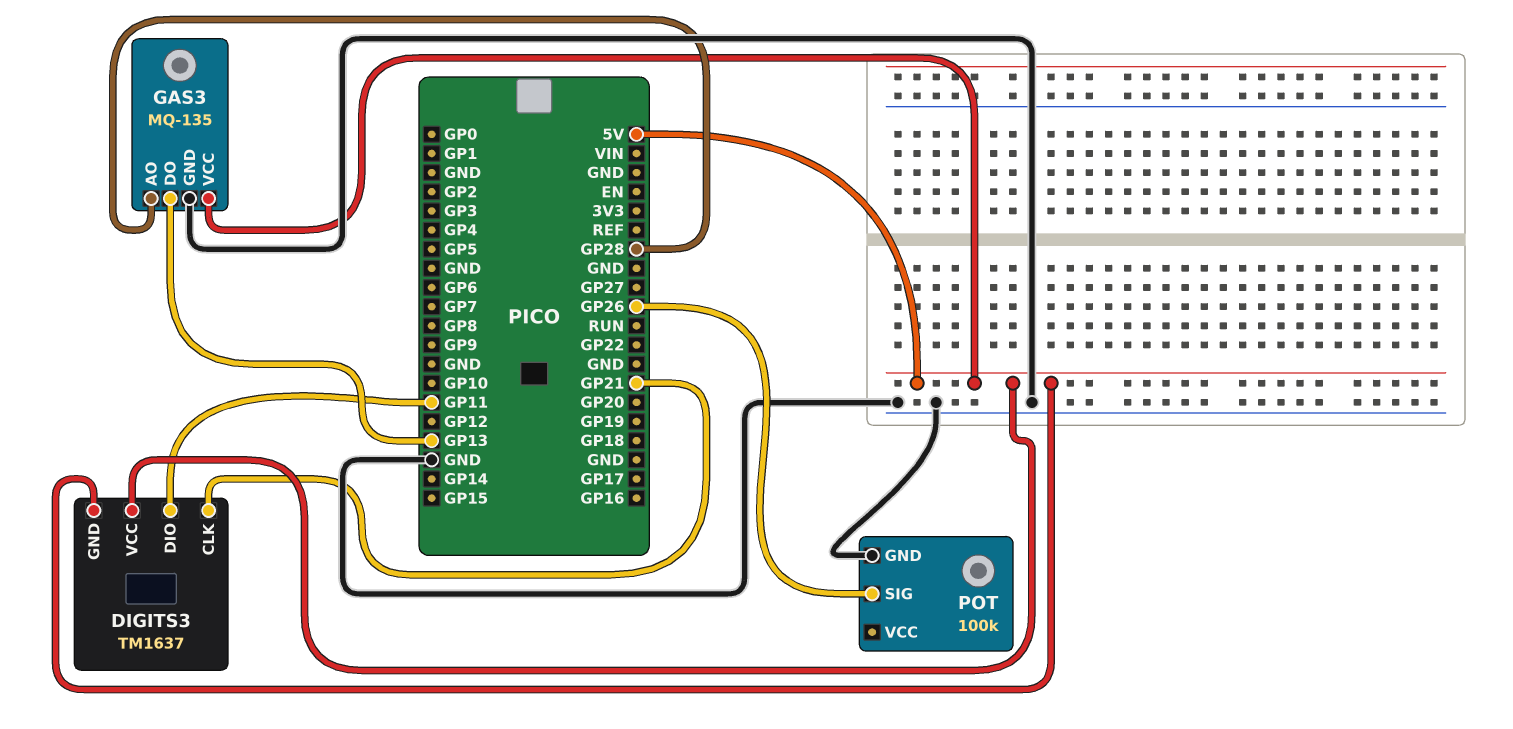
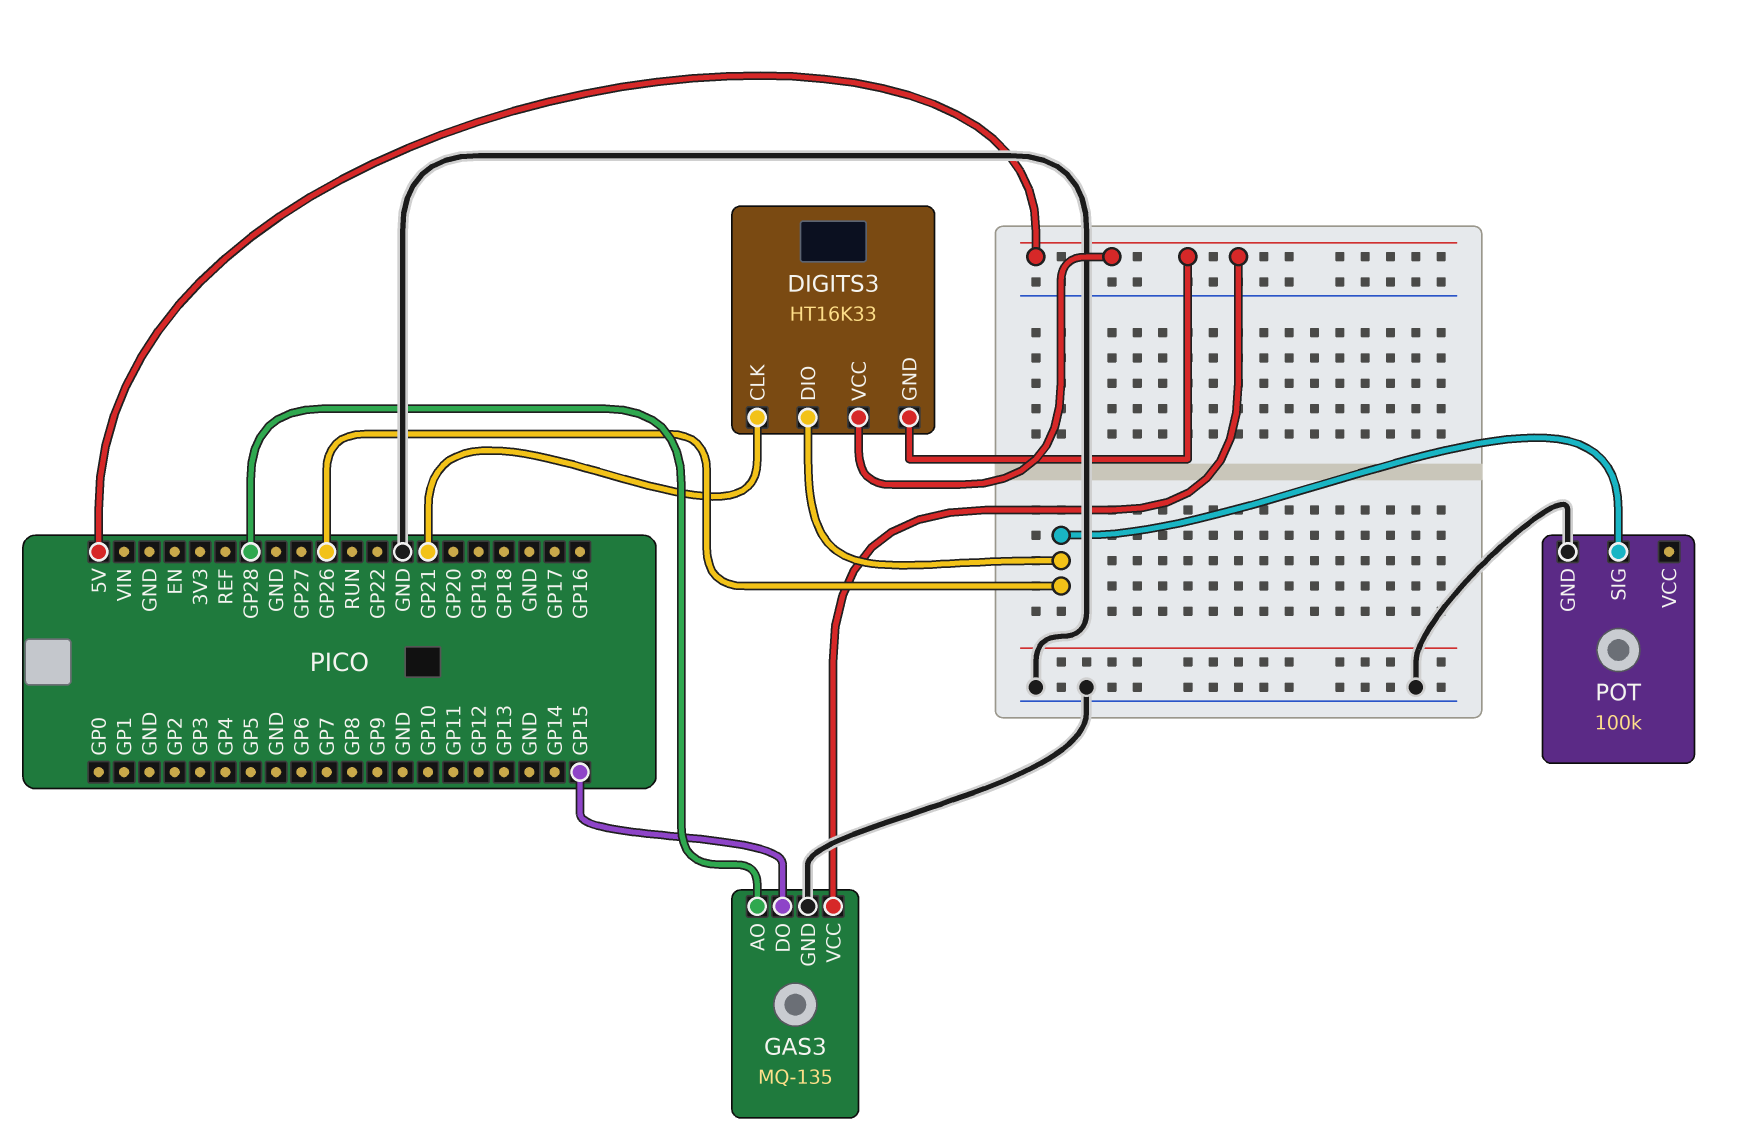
DIGITS3: TM1637 -> HT16K33
DIGITS3 pin DIO: GP11 -> GP26
GAS3 pin DO: GP13 -> GP15

